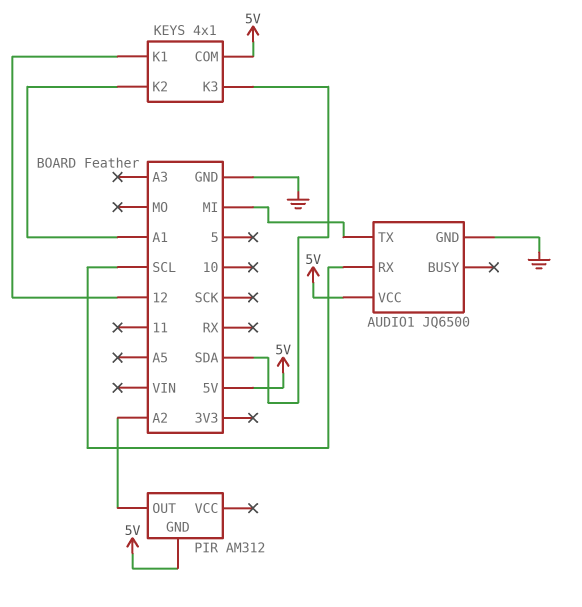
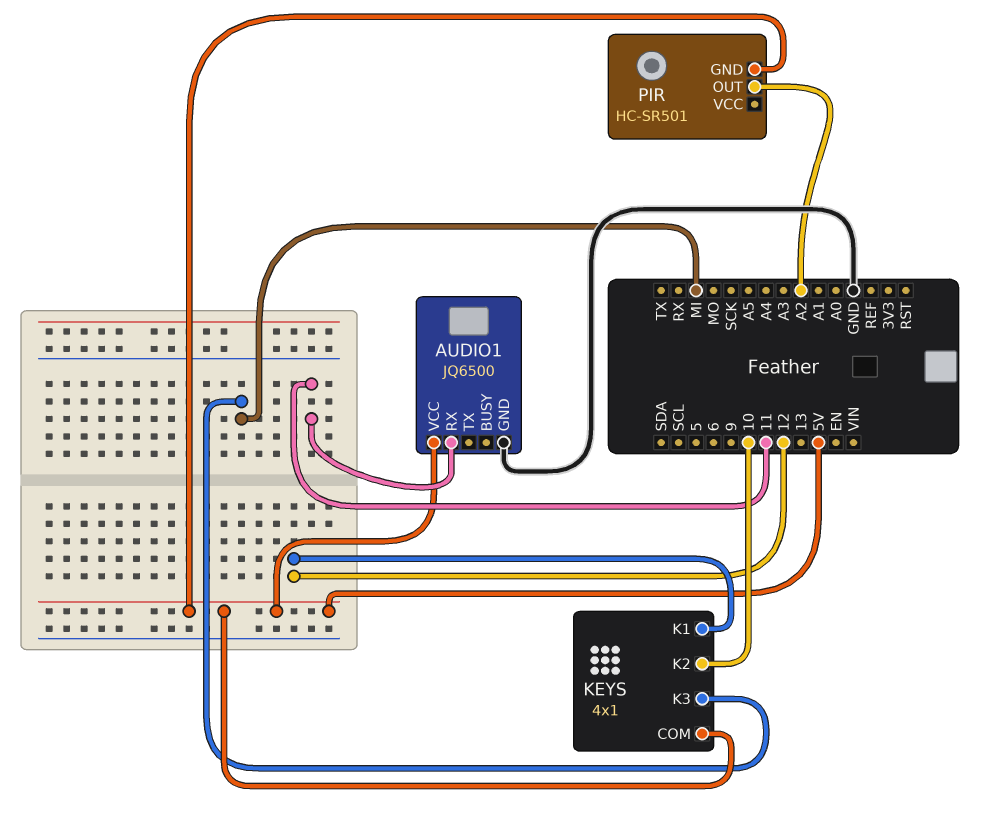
AUDIO1 pin RX: SCL -> 11
AUDIO1 pin TX: MI -> none
KEYS pin K2: A1 -> 10
KEYS pin K3: SDA -> MI
PIR: AM312 -> HC-SR501

